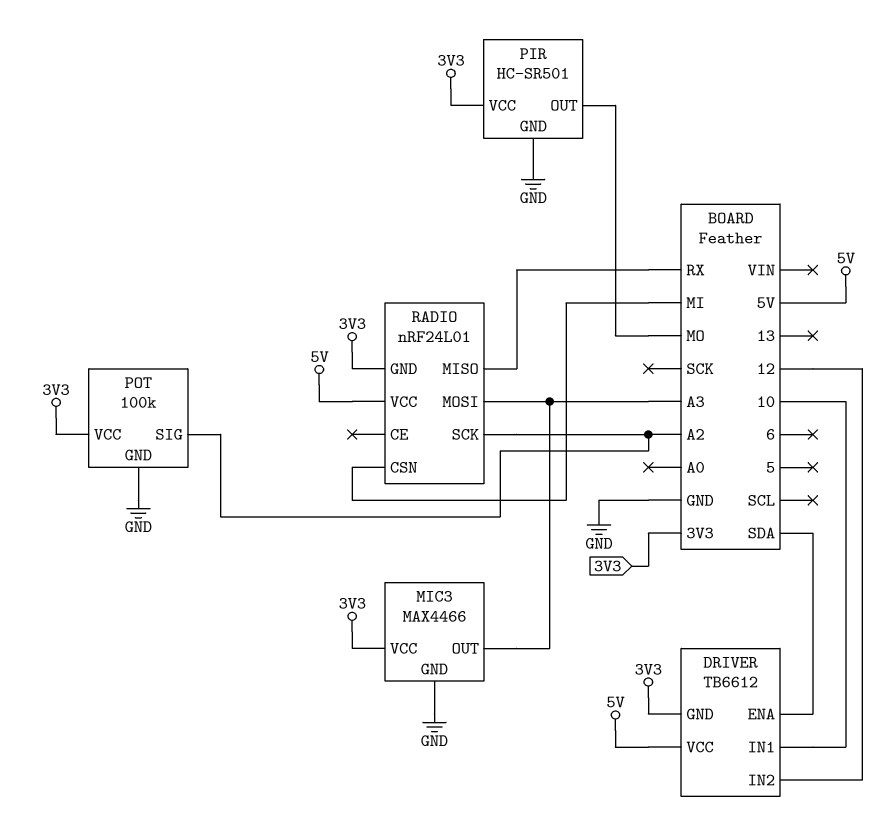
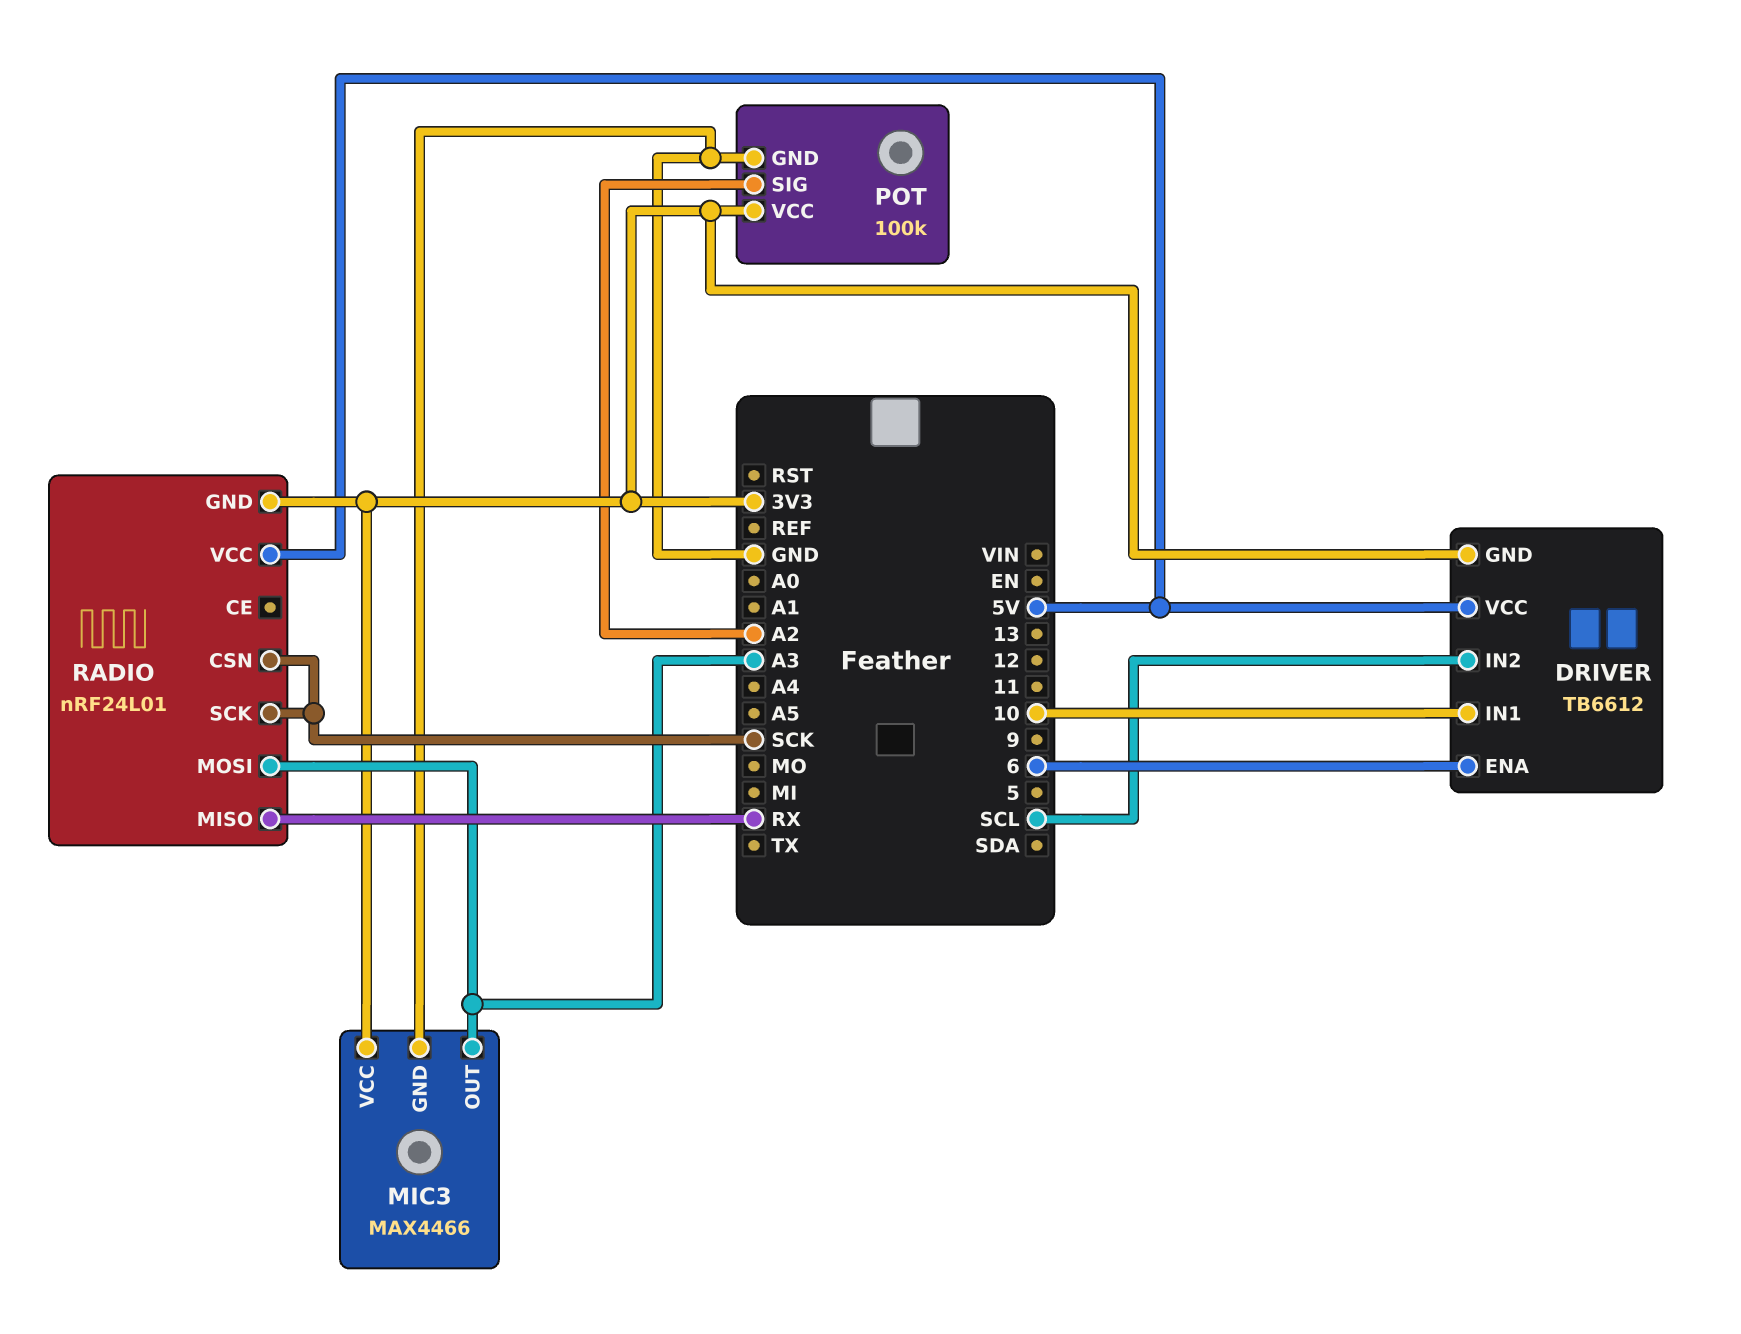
DRIVER pin ENA: SDA -> 6
DRIVER pin IN2: 12 -> SCL
PIR: HC-SR501 -> none
PIR pin GND: GND -> none
PIR pin OUT: MO -> none
PIR pin VCC: 3V3 -> none
RADIO pin CSN: MI -> SCK
RADIO pin SCK: A2 -> SCK

